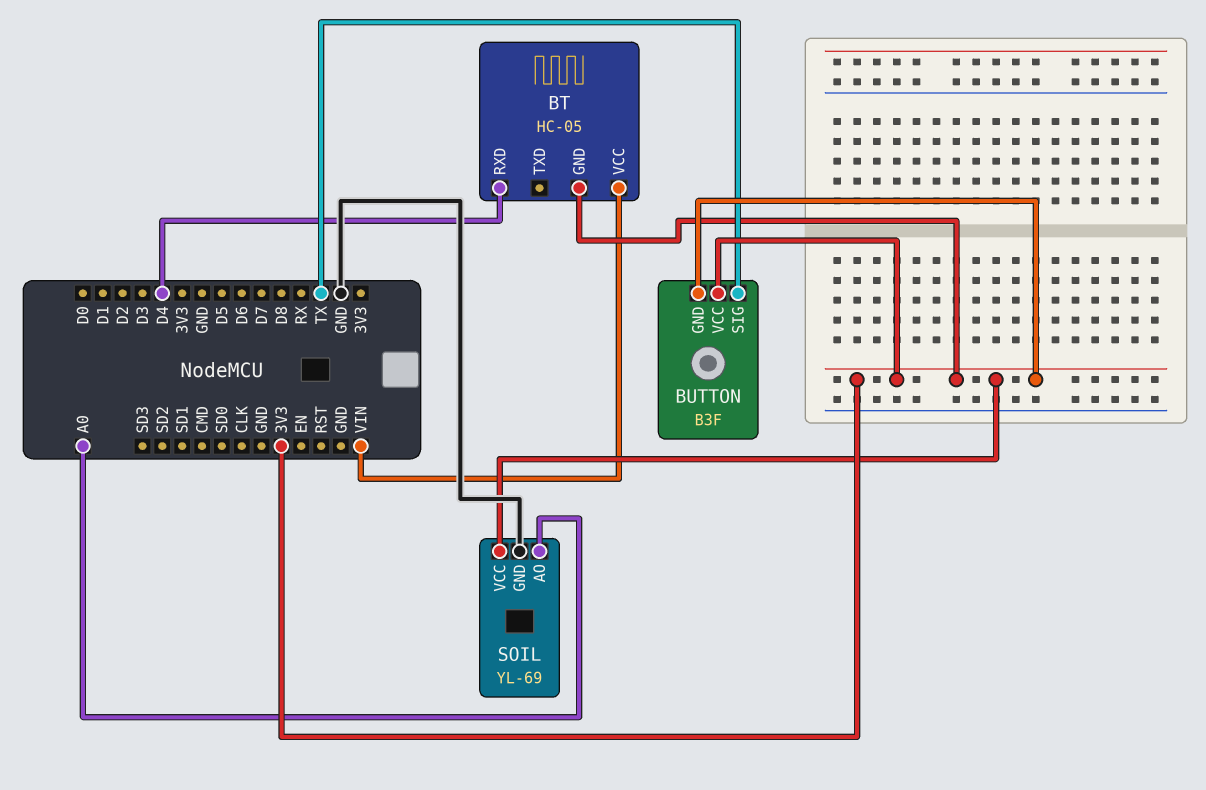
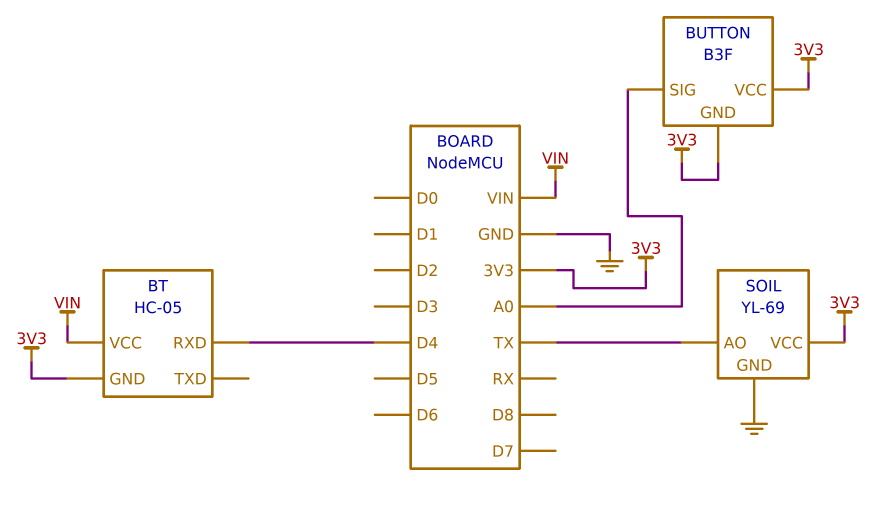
BUTTON pin SIG: TX -> A0
SOIL pin AO: A0 -> TX

